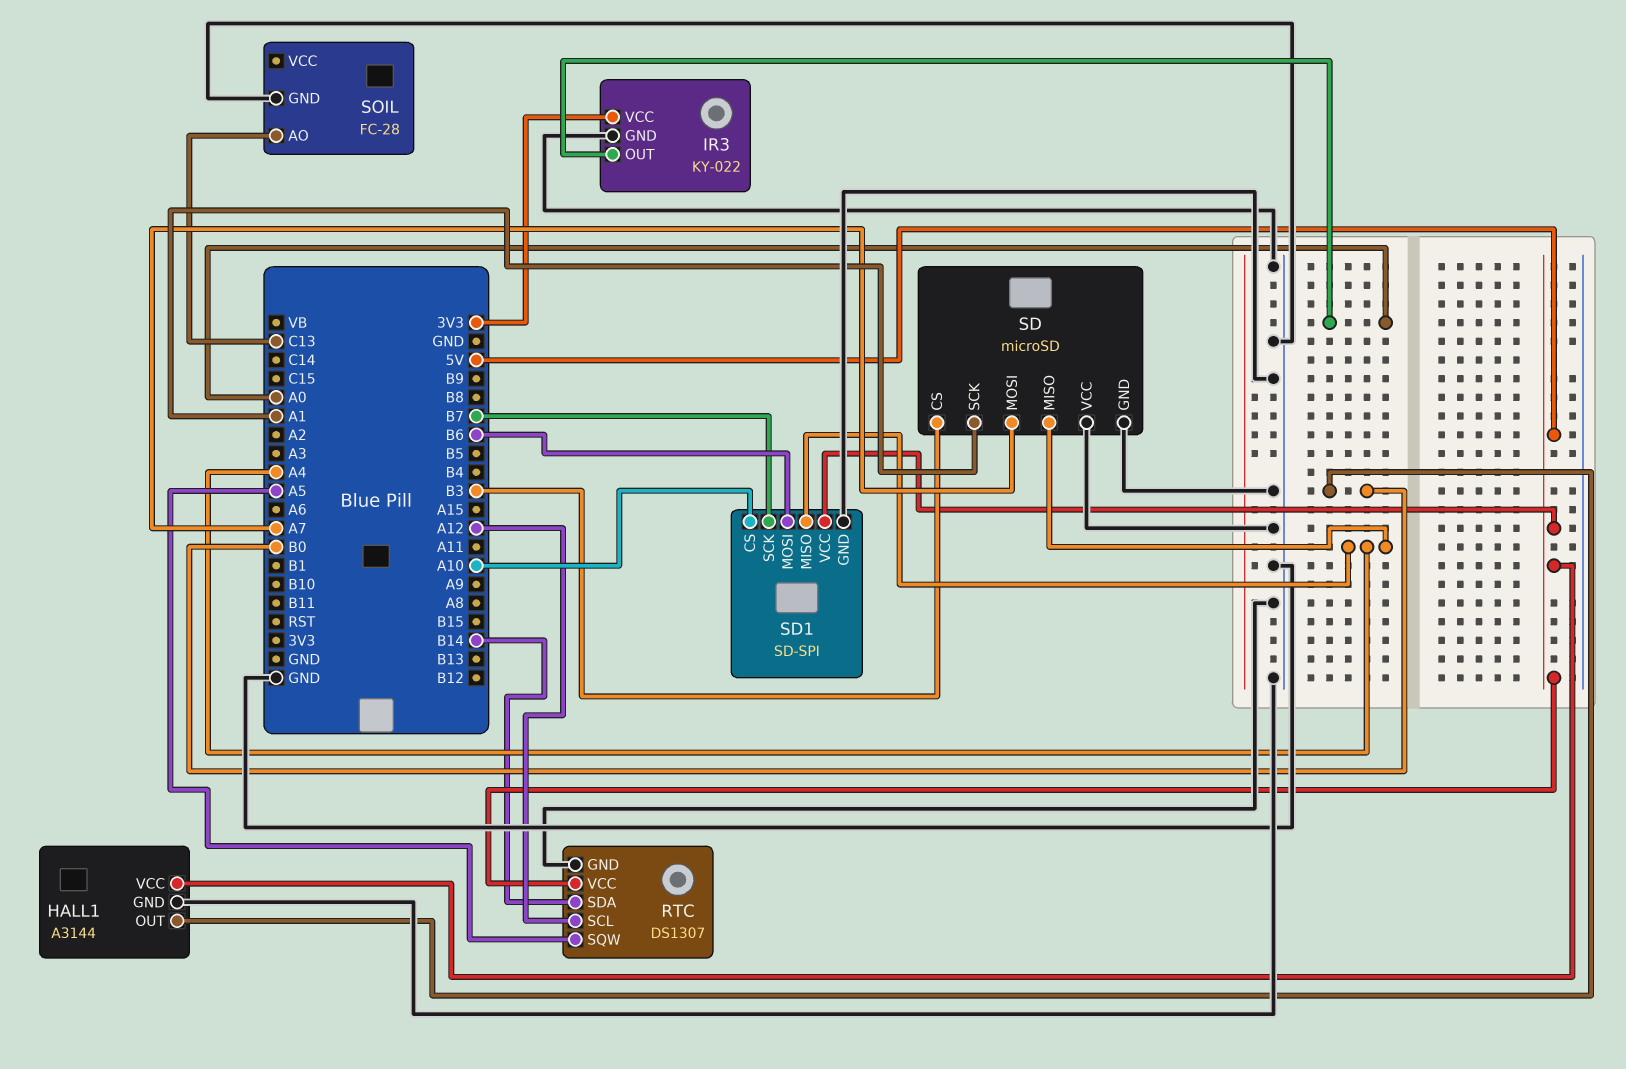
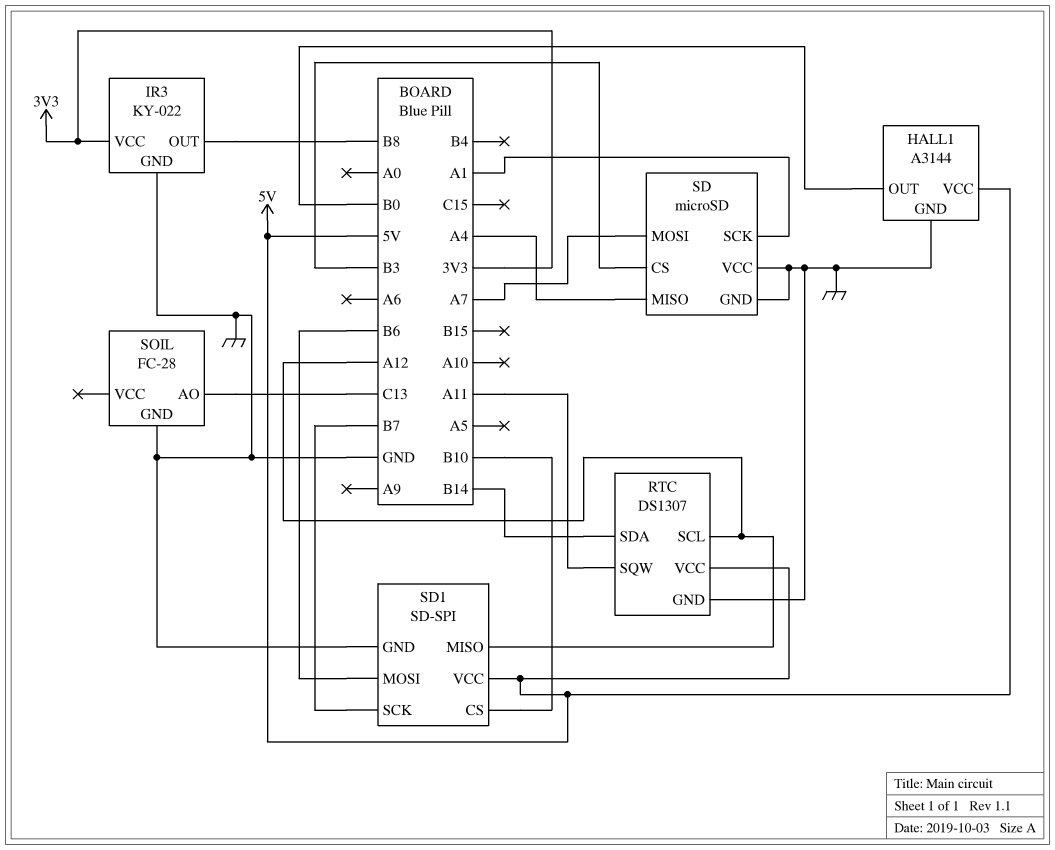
IR3 pin OUT: A0 -> B8
RTC pin SQW: A5 -> A11
SD1 pin CS: A10 -> B10
SD1 pin MISO: A4 -> A12

